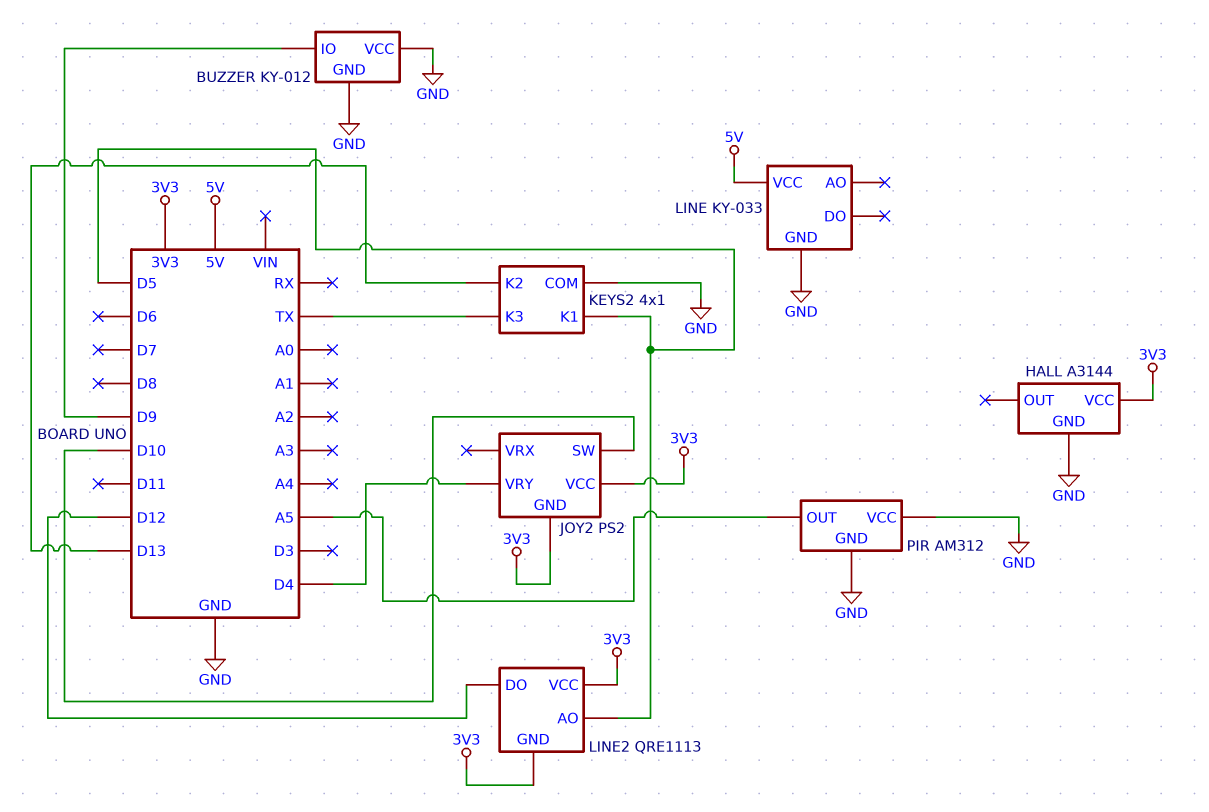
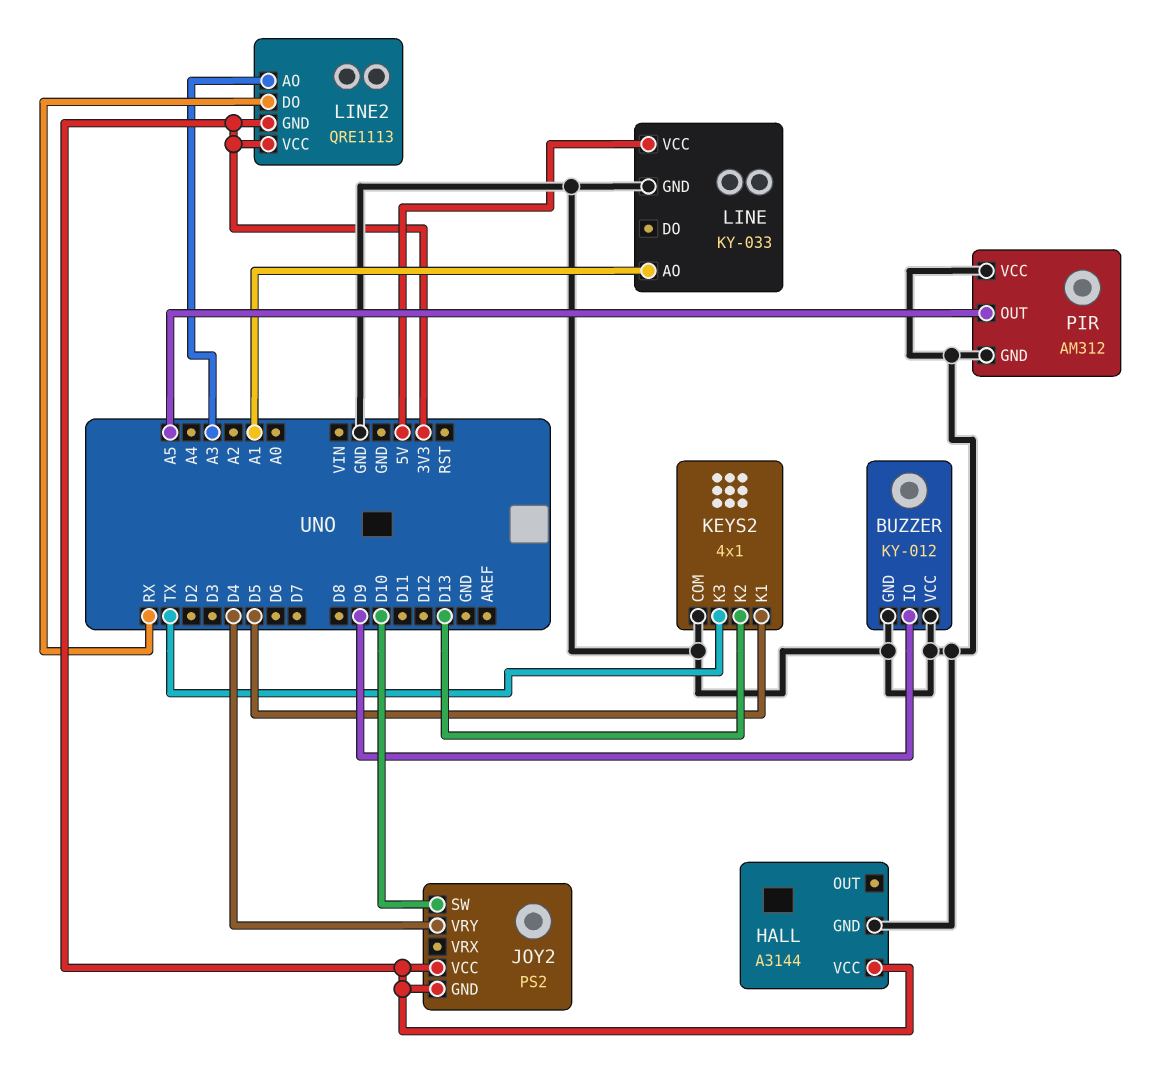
LINE pin AO: none -> A1
LINE2 pin AO: D5 -> A3
LINE2 pin DO: D12 -> RX

